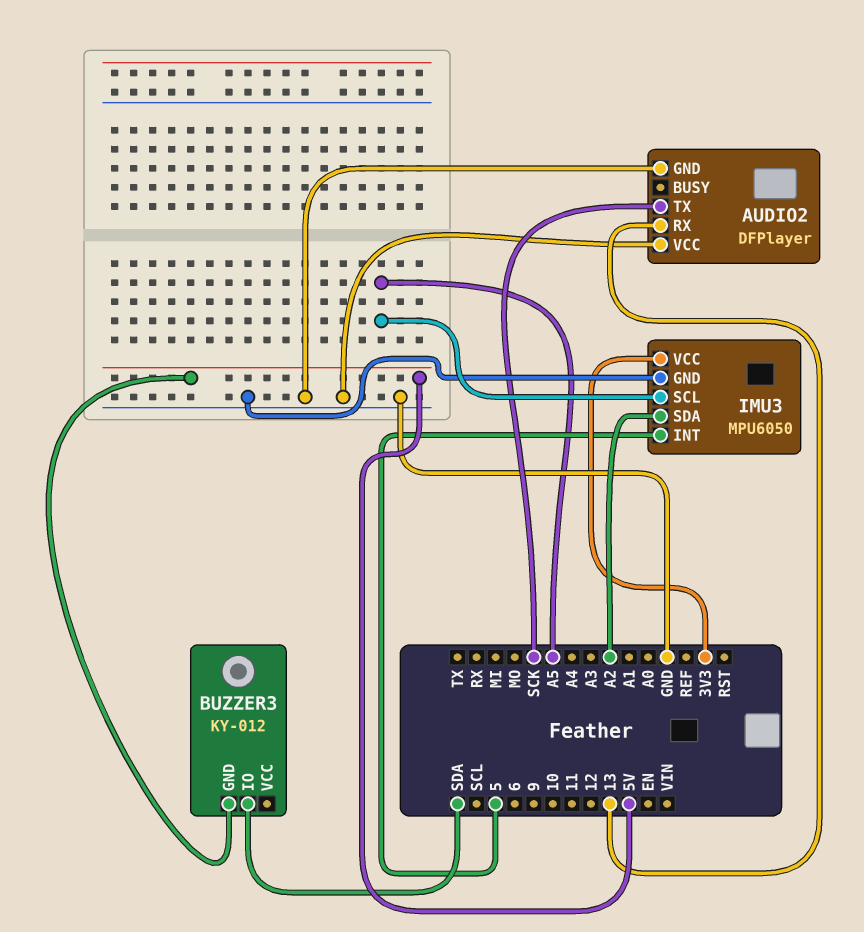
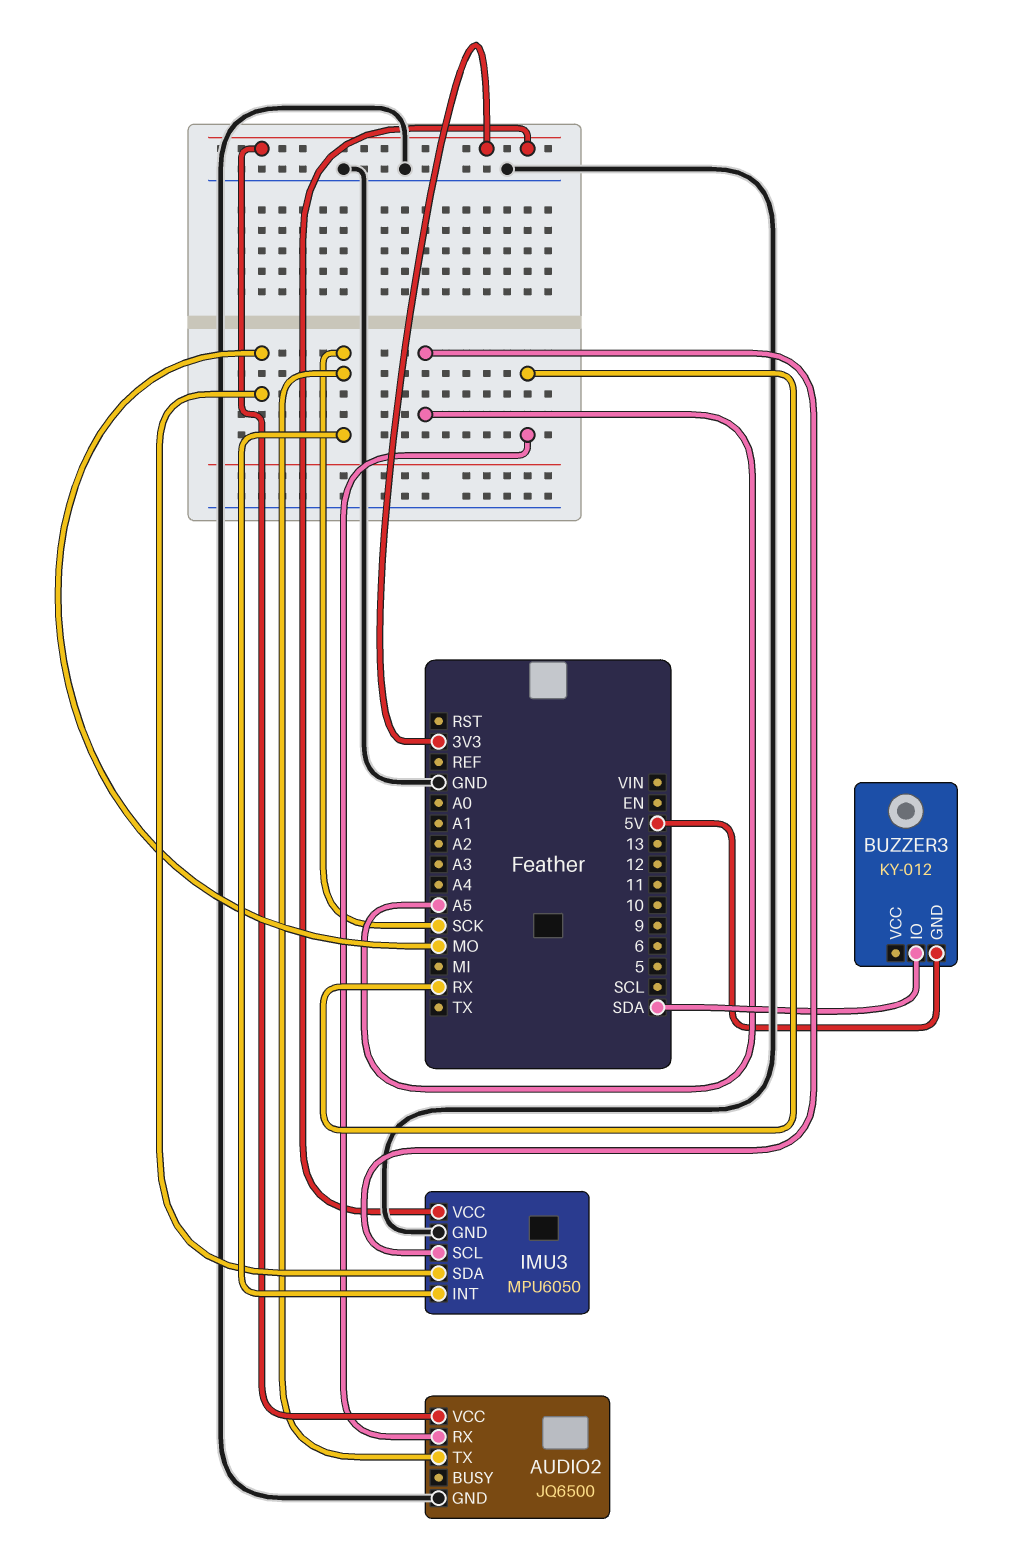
AUDIO2: DFPlayer -> JQ6500
AUDIO2 pin RX: 13 -> RX
AUDIO2 pin VCC: GND -> 3V3
IMU3 pin INT: 5 -> SCK
IMU3 pin SDA: A2 -> MO

